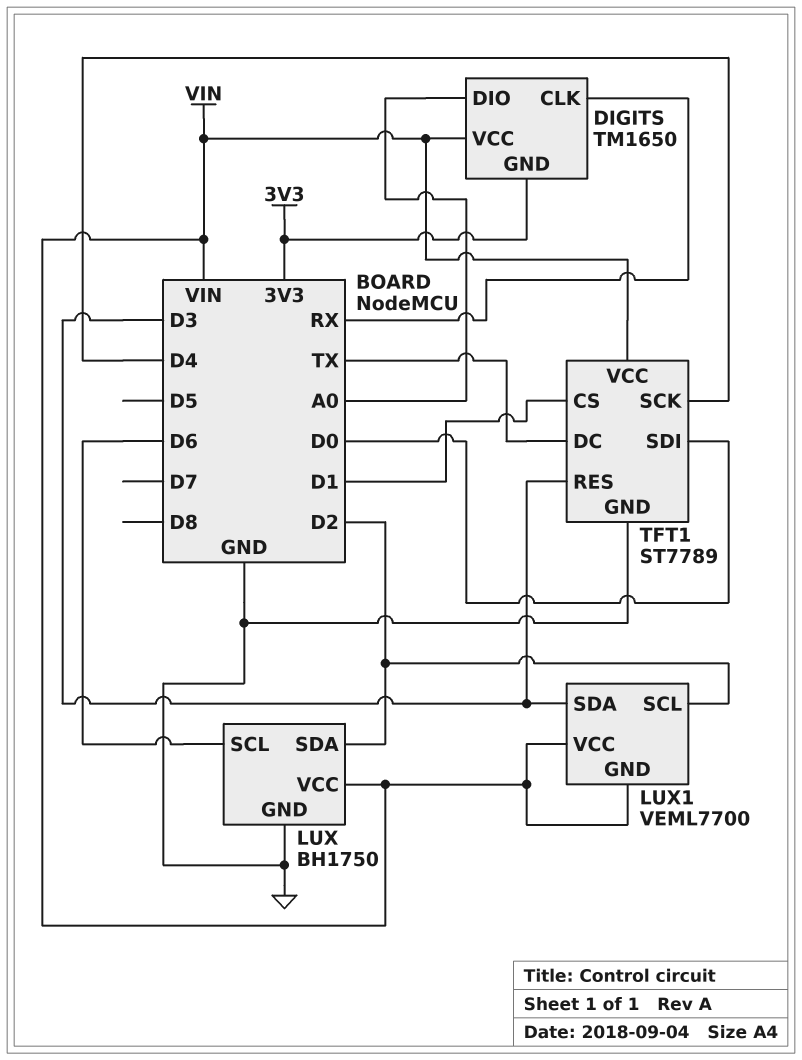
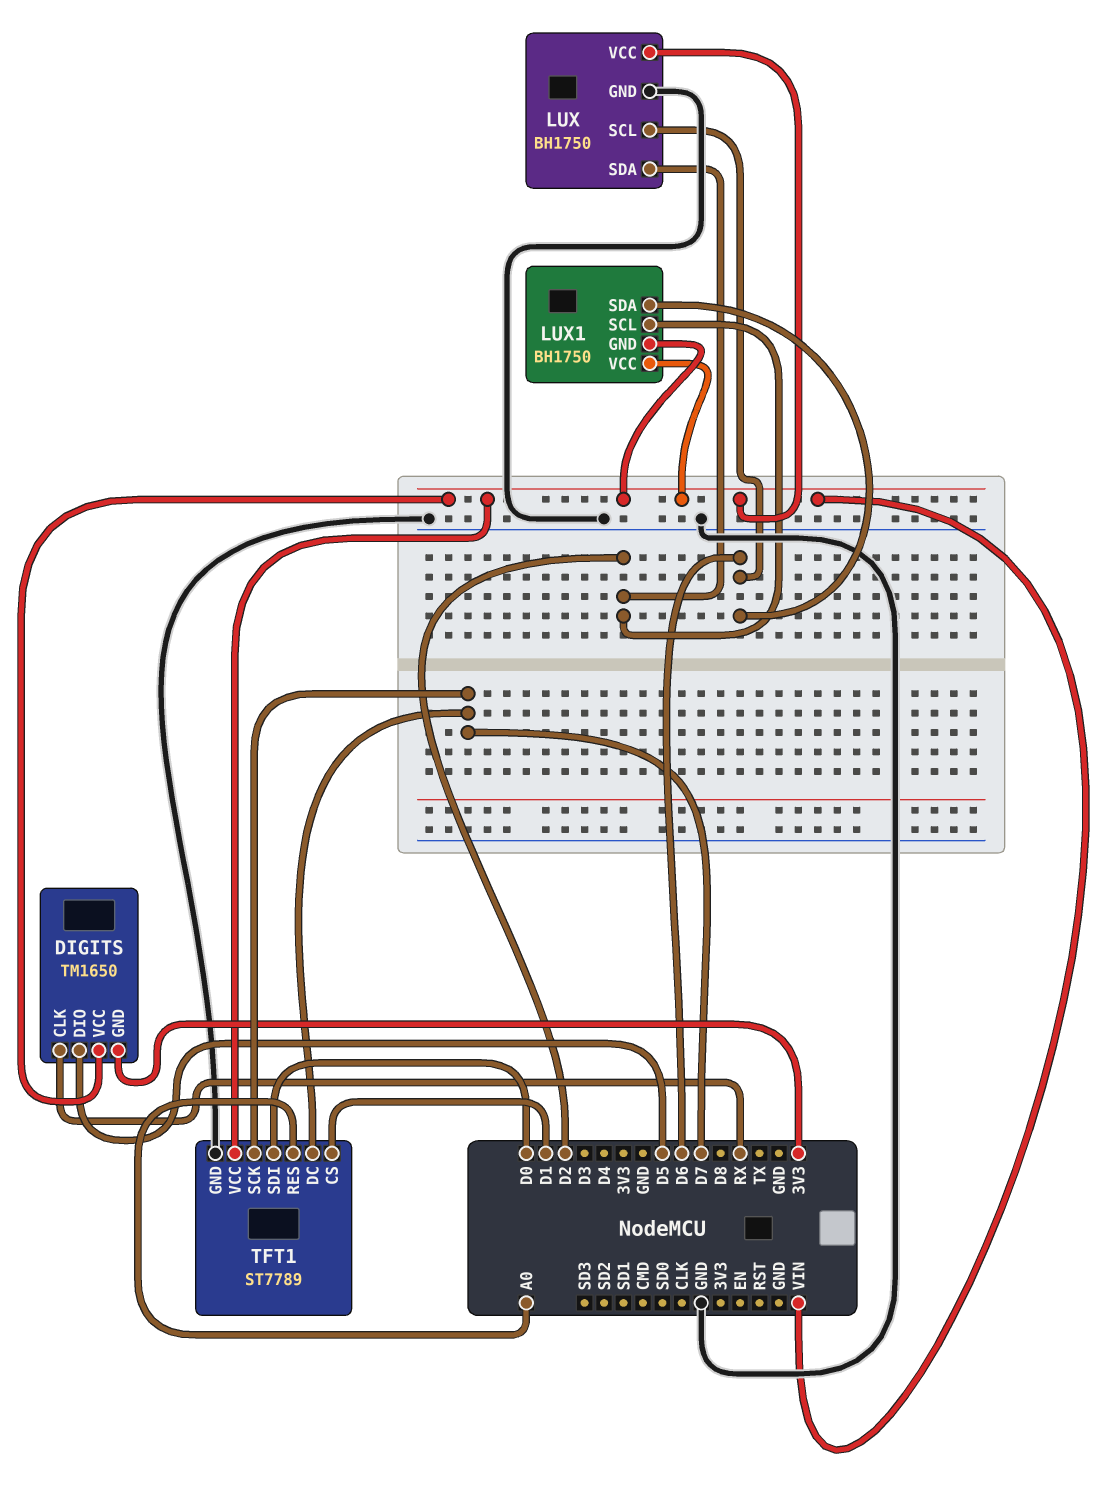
DIGITS pin DIO: A0 -> D5
LUX1: VEML7700 -> BH1750
LUX1 pin SDA: D3 -> D6
TFT1 pin DC: TX -> D7
TFT1 pin RES: D3 -> A0
TFT1 pin SCK: D4 -> D7

